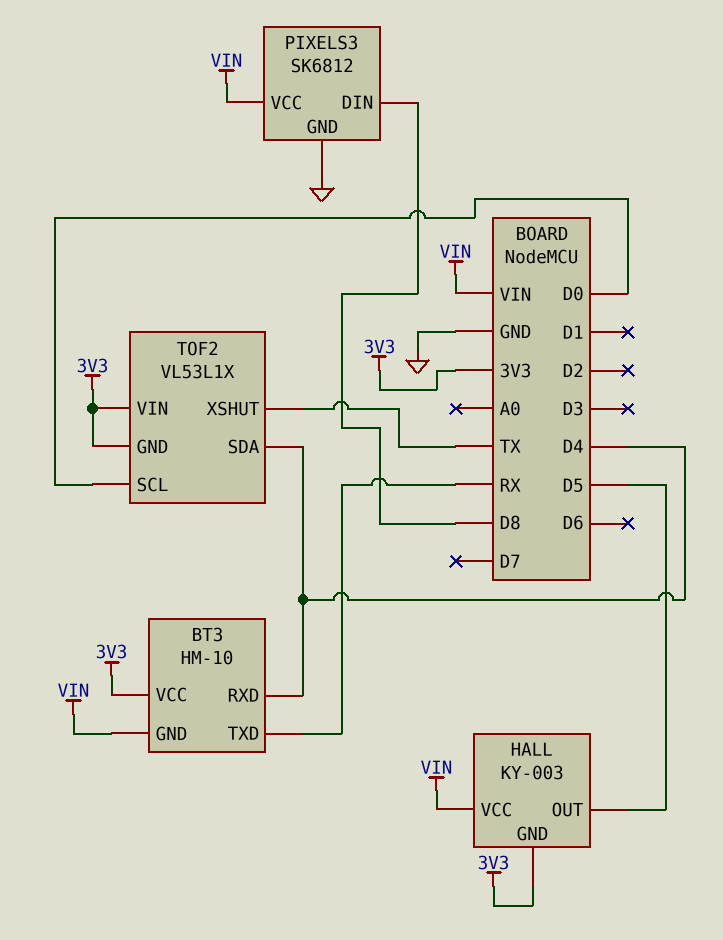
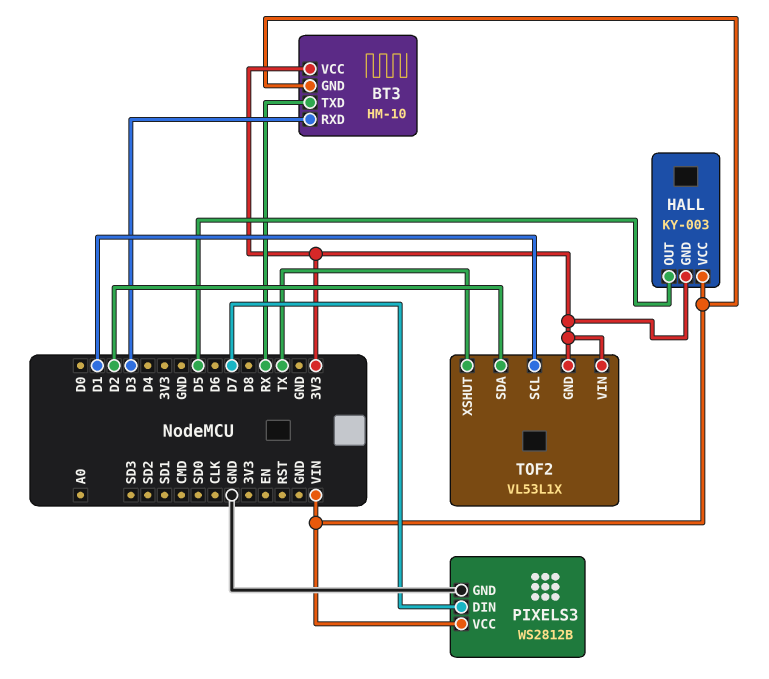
BT3 pin RXD: D4 -> D3
PIXELS3: SK6812 -> WS2812B
PIXELS3 pin DIN: D8 -> D7
TOF2 pin SCL: D0 -> D1
TOF2 pin SDA: D4 -> D2

